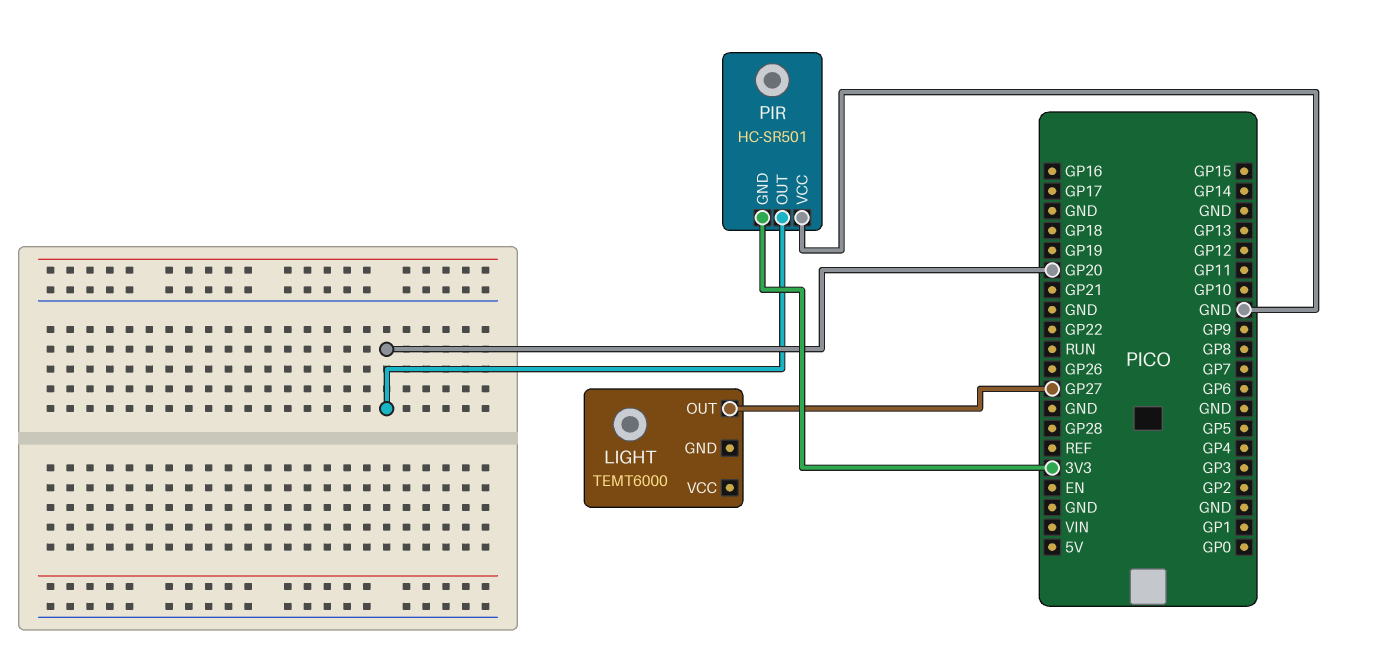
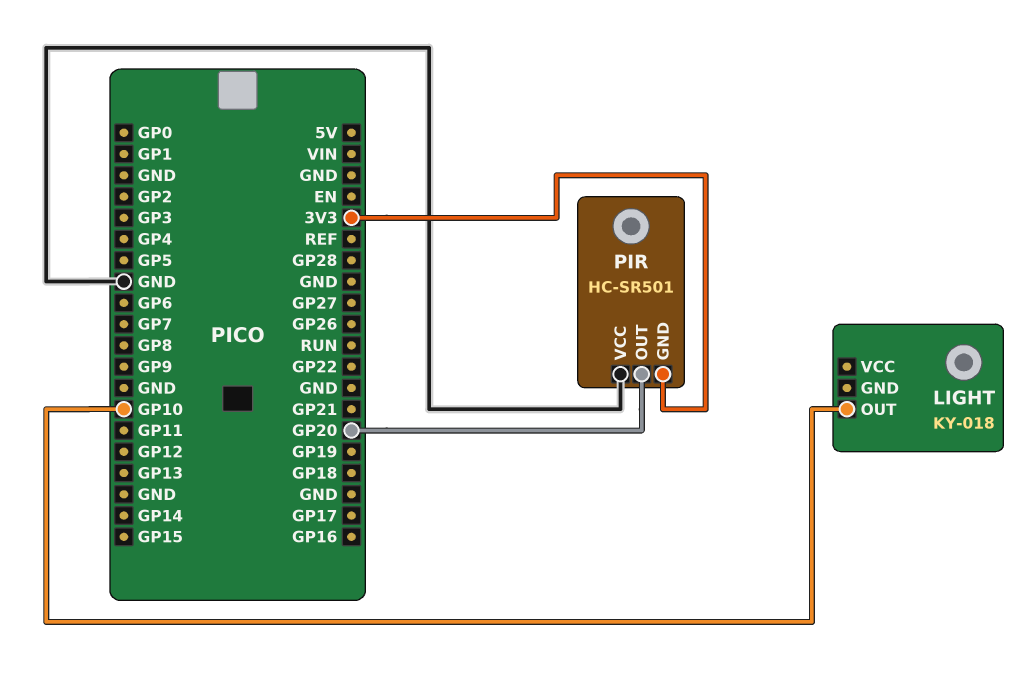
LIGHT: TEMT6000 -> KY-018
LIGHT pin OUT: GP27 -> GP10

